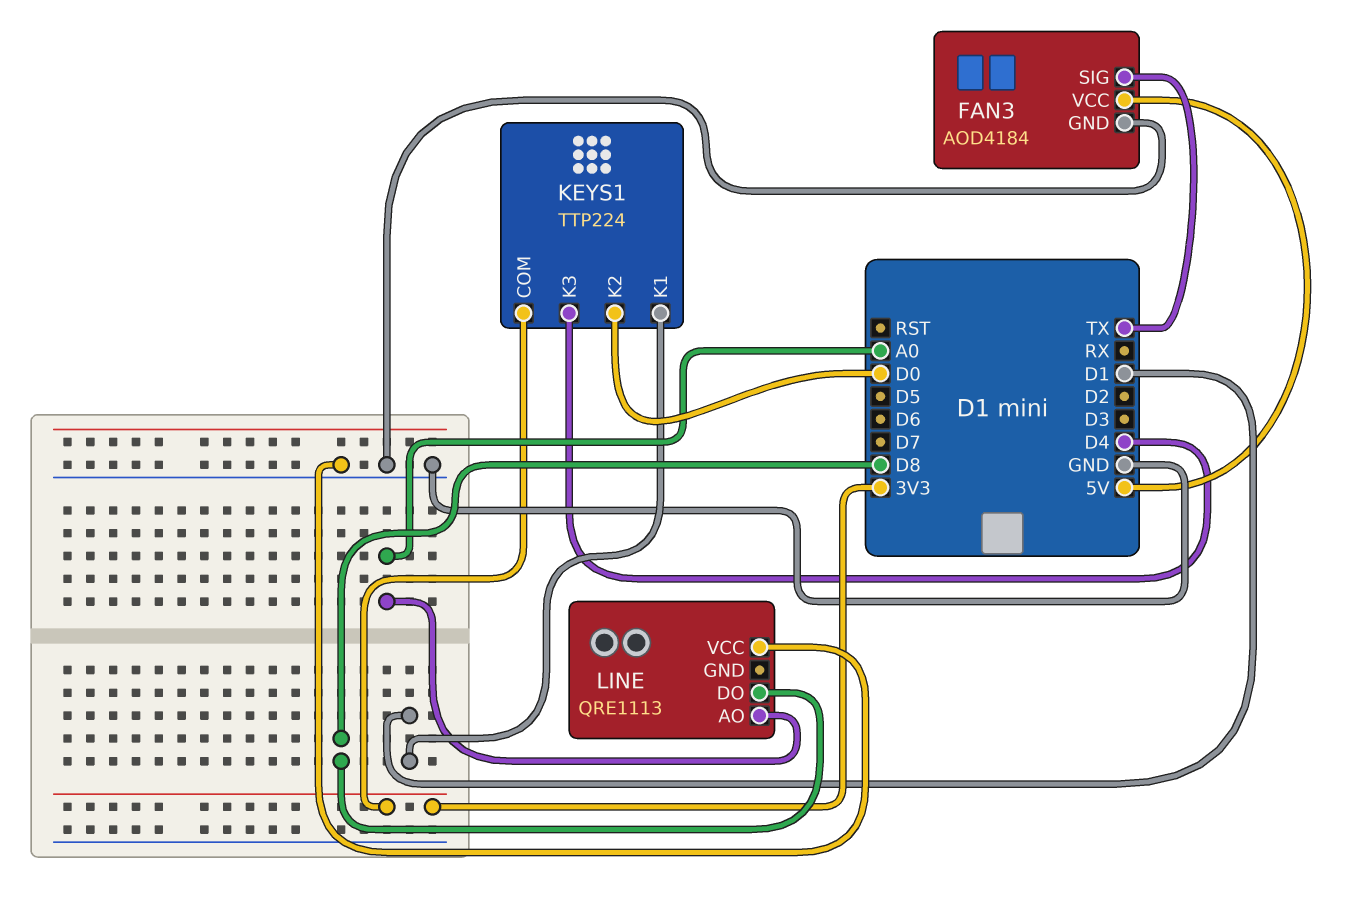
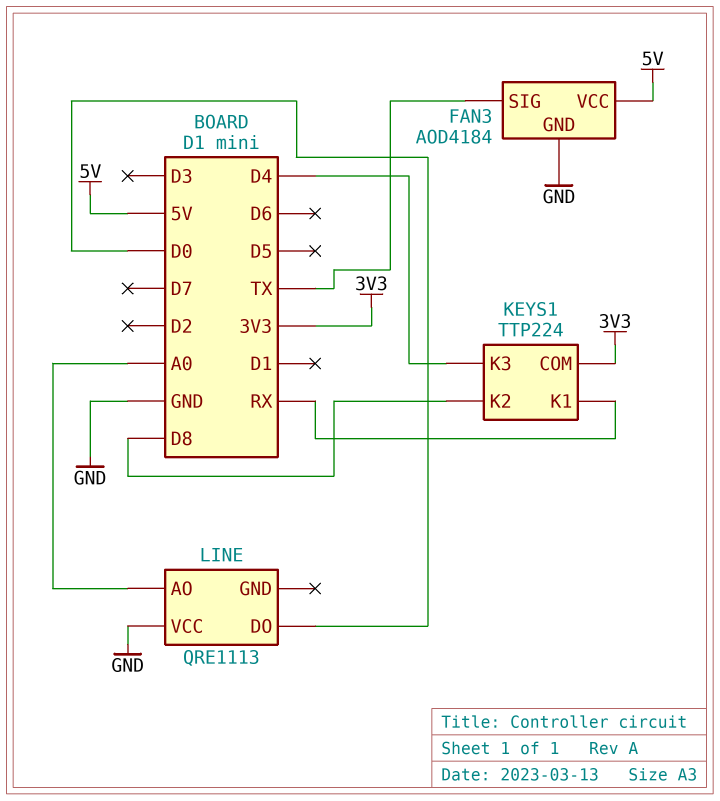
KEYS1 pin K1: D1 -> RX
KEYS1 pin K2: D0 -> D8
LINE pin DO: D8 -> D0

